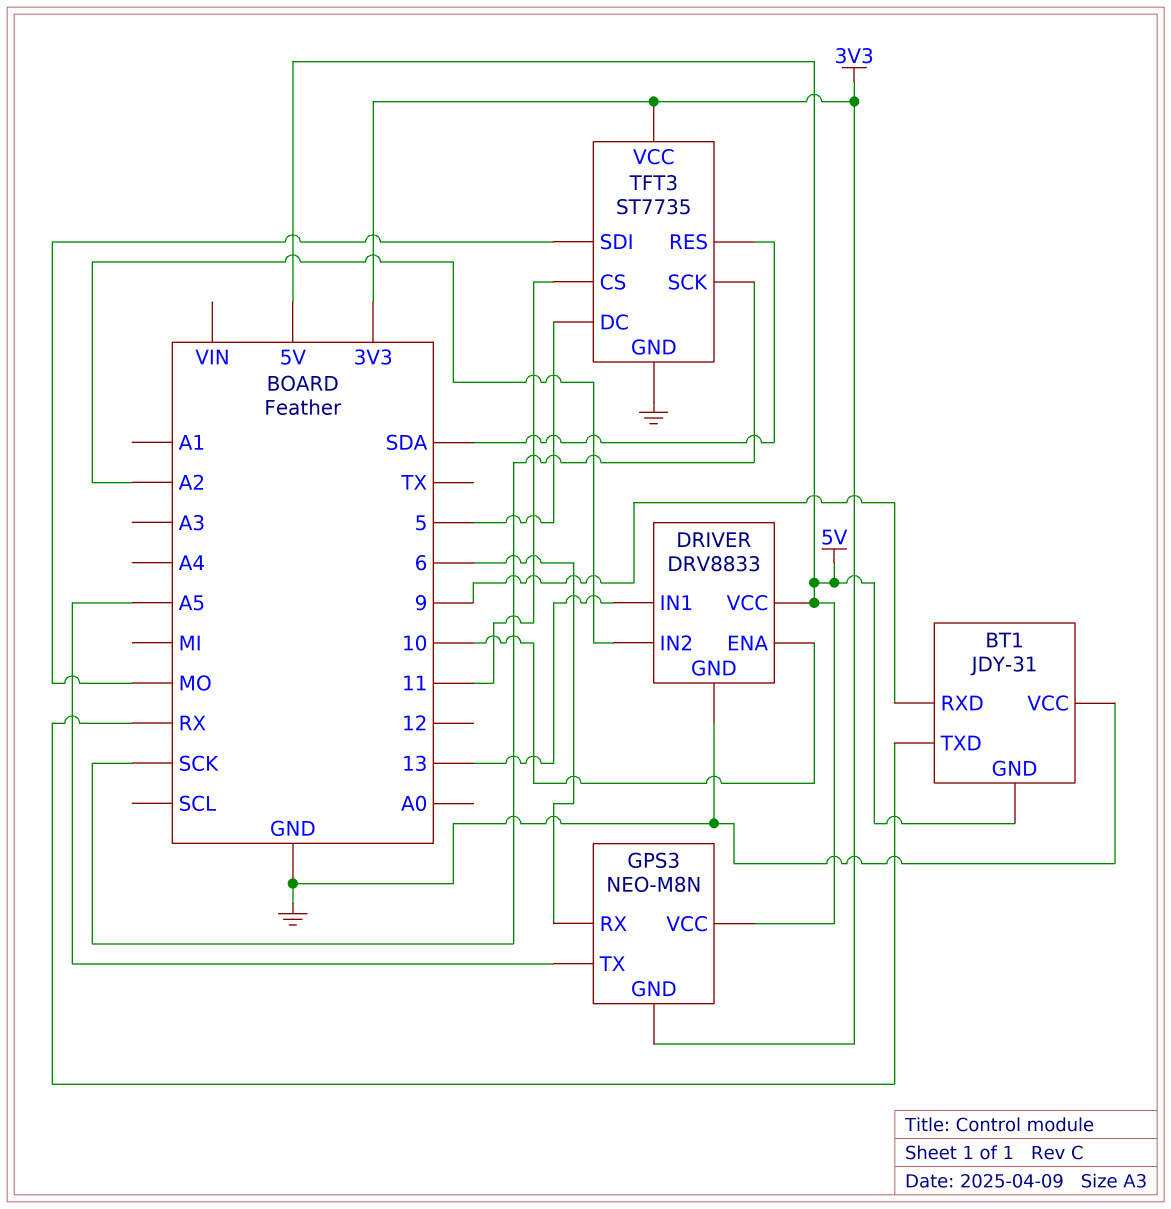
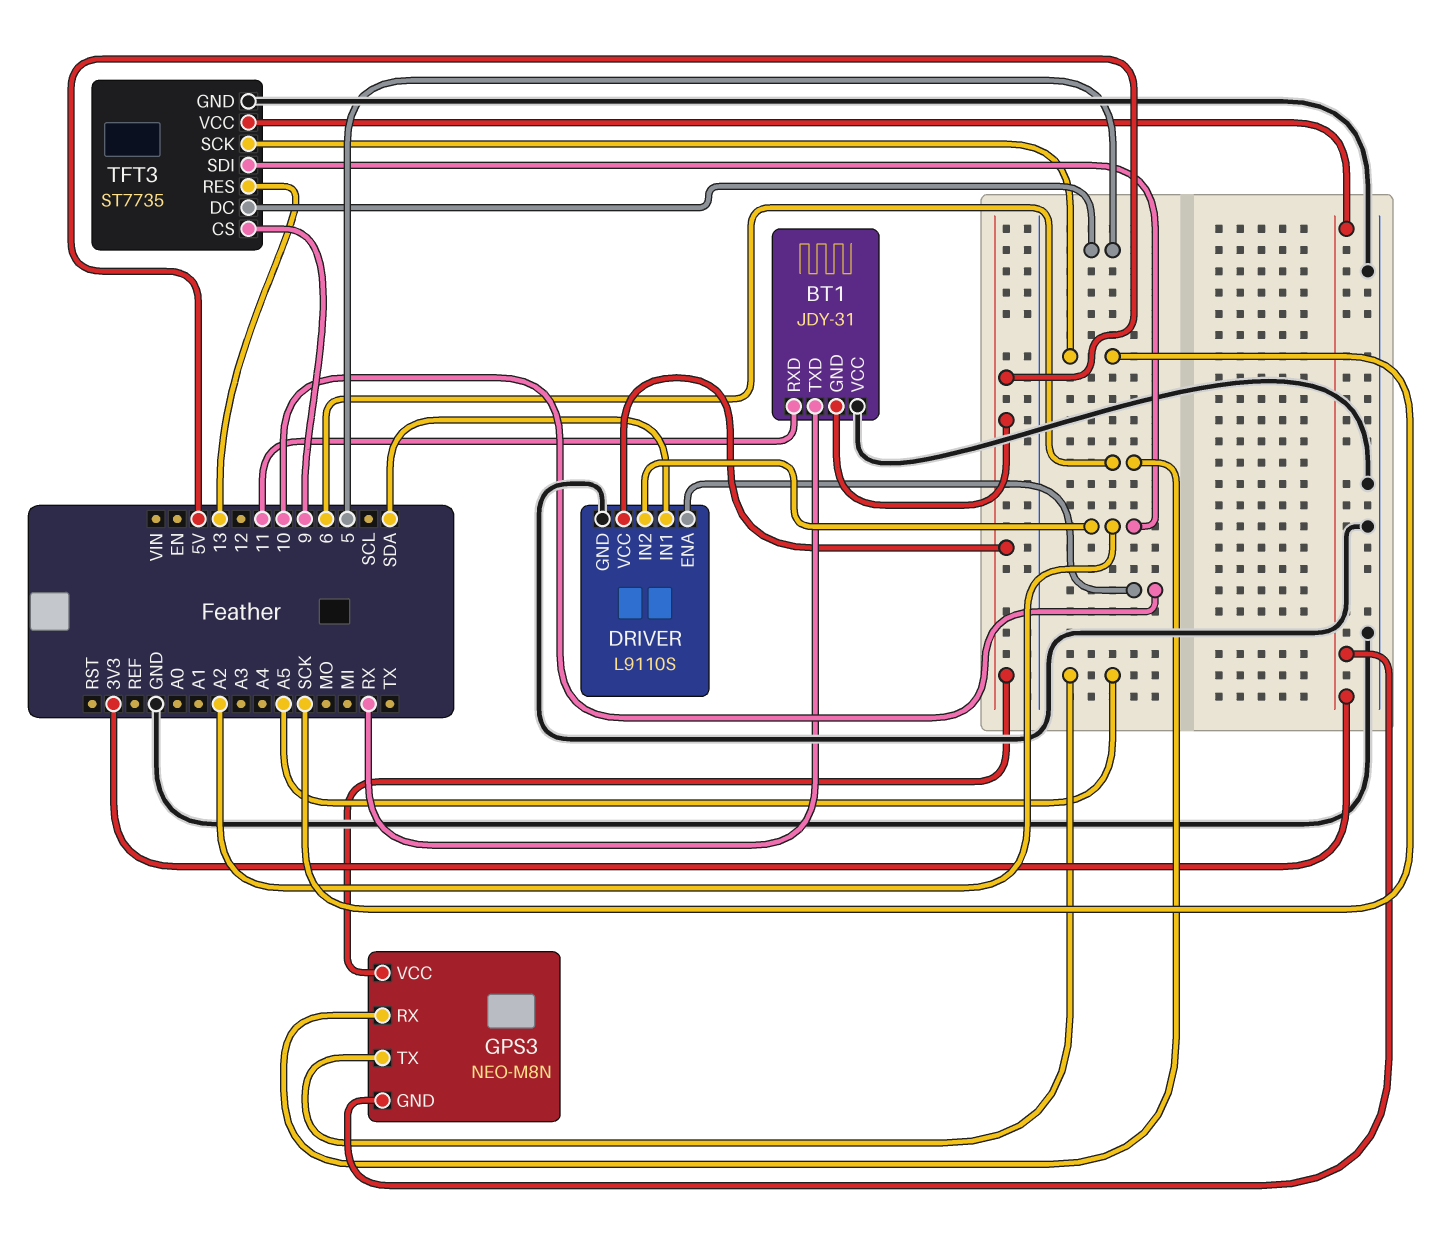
BT1 pin RXD: 9 -> 11
DRIVER: DRV8833 -> L9110S
DRIVER pin IN1: 13 -> SDA
TFT3 pin CS: 11 -> 9
TFT3 pin RES: SDA -> 13
TFT3 pin SDI: MO -> A2

